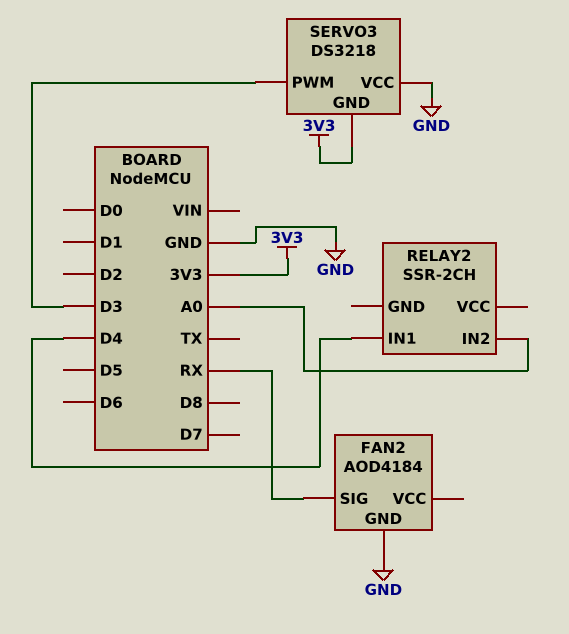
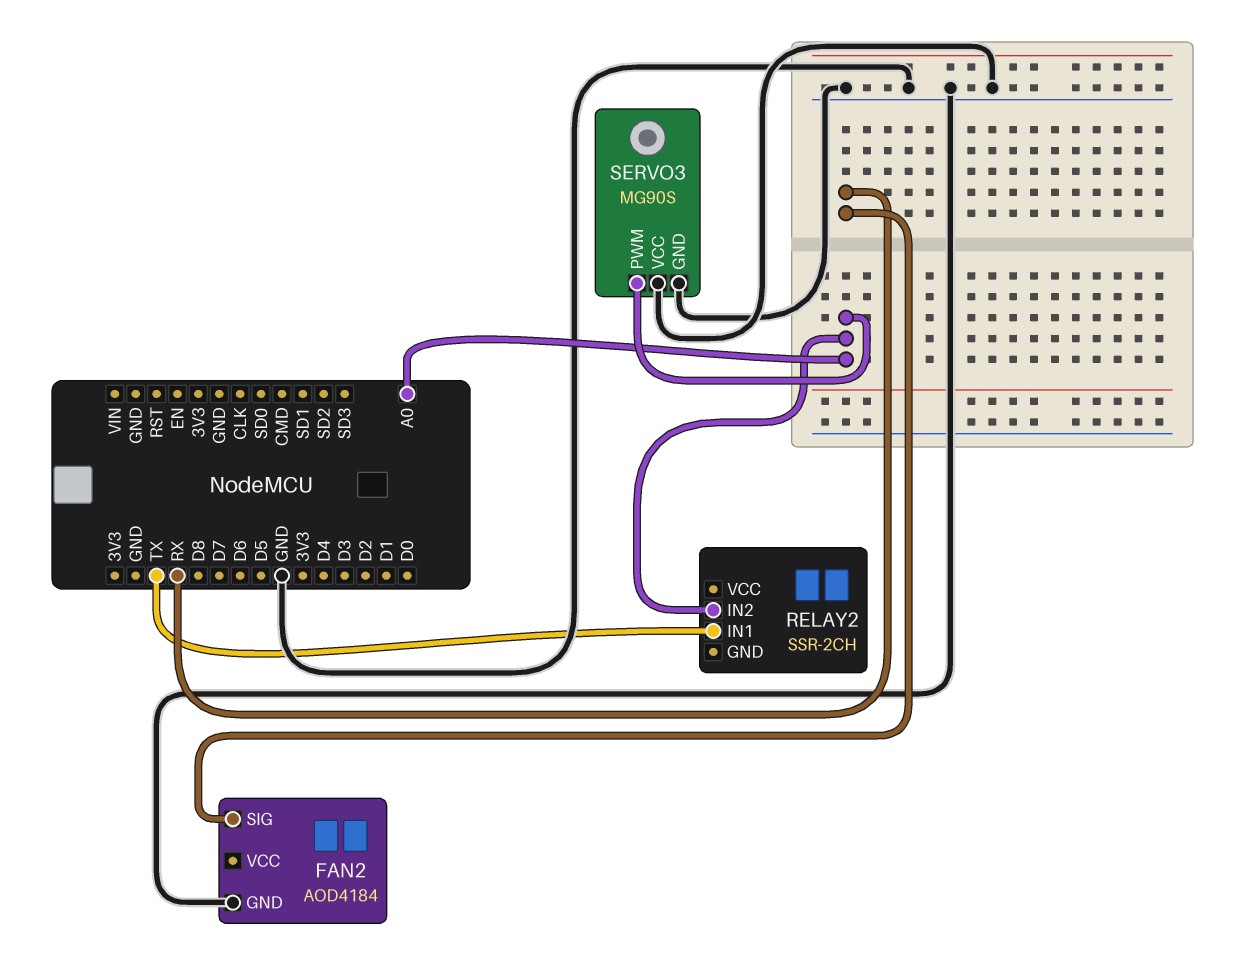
RELAY2 pin IN1: D4 -> TX
SERVO3: DS3218 -> MG90S
SERVO3 pin GND: 3V3 -> GND
SERVO3 pin PWM: D3 -> A0

